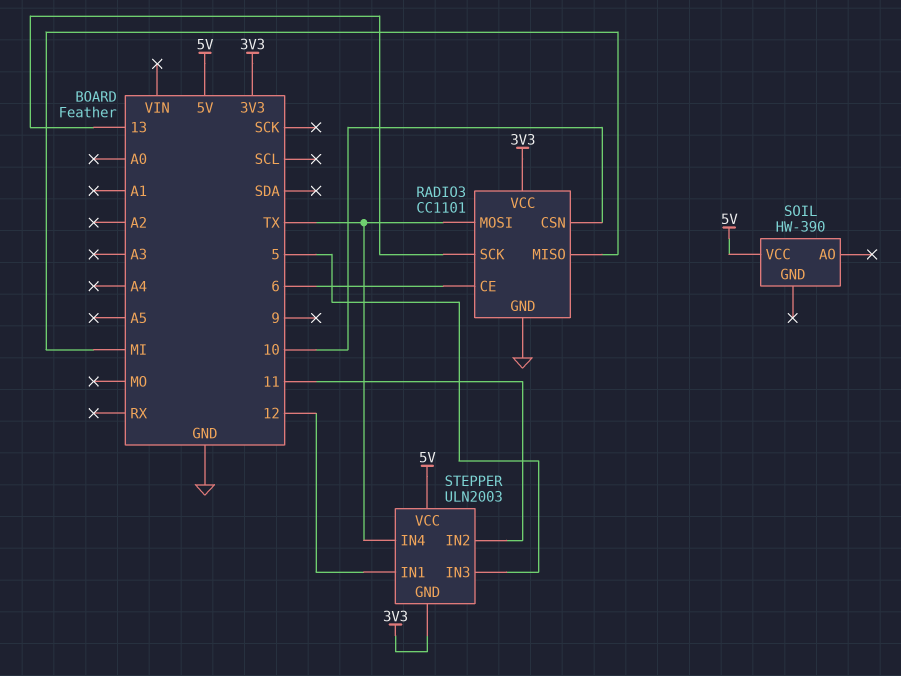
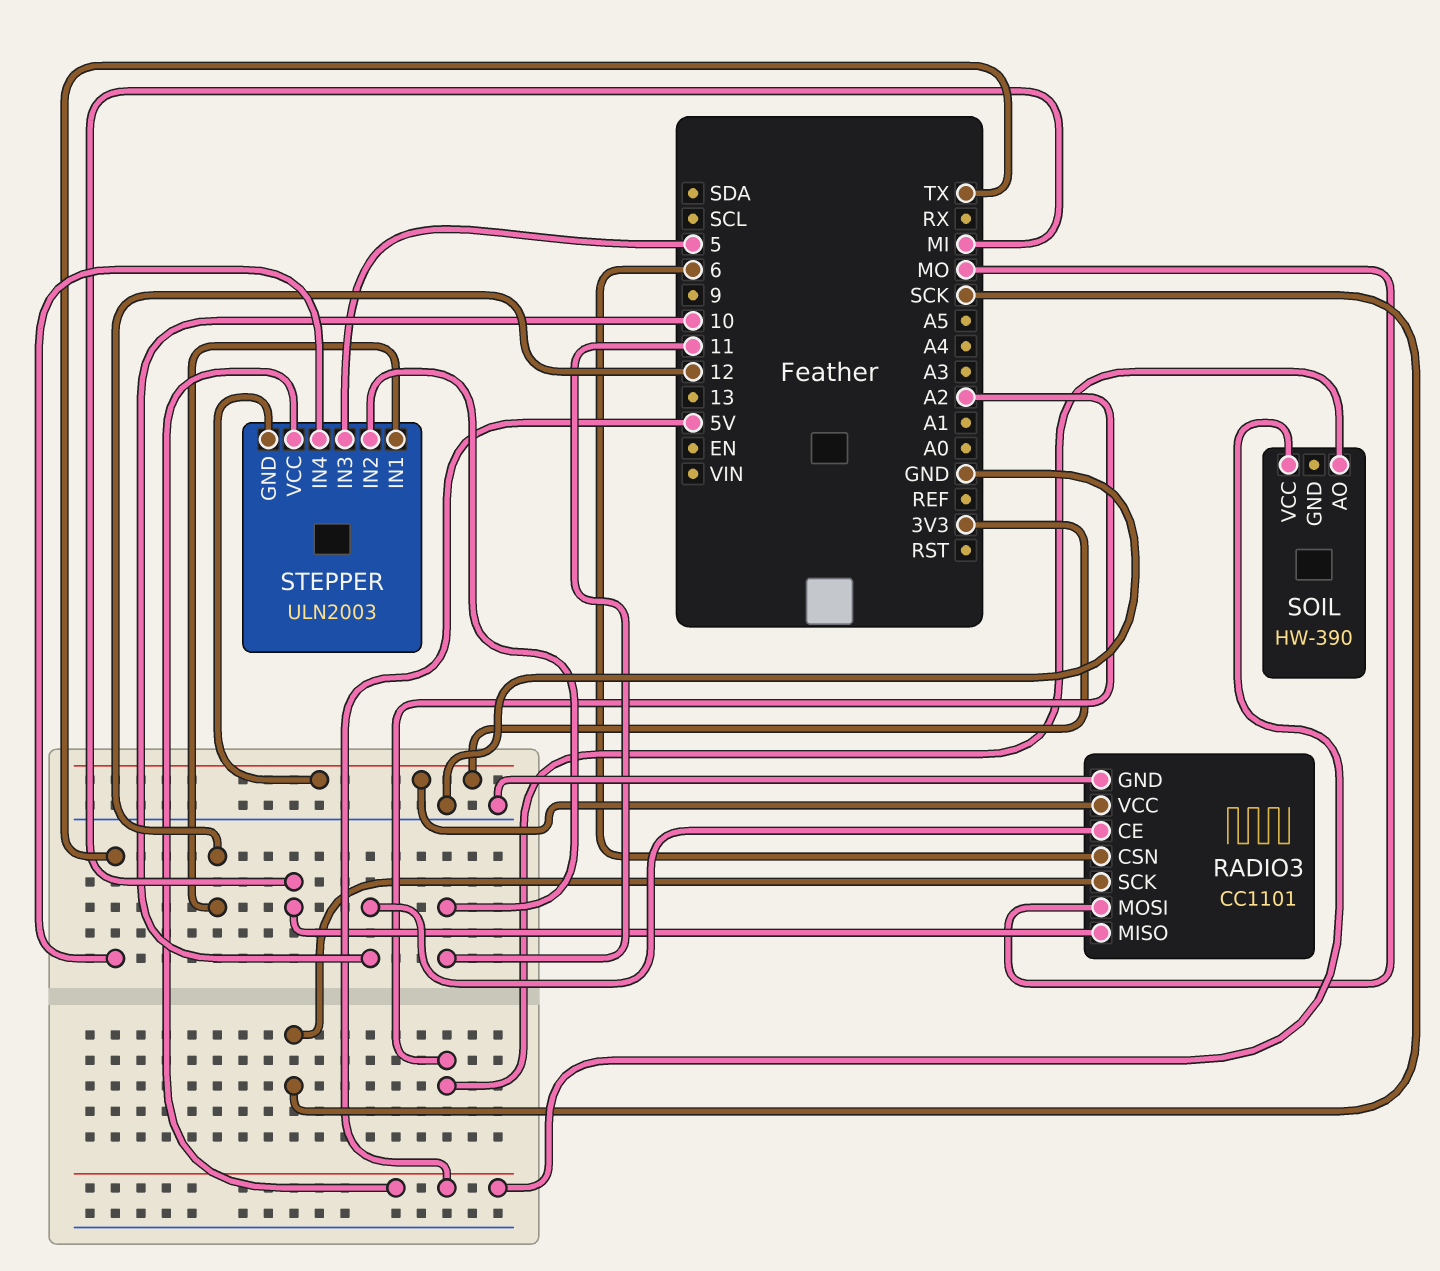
RADIO3 pin CE: 6 -> 10
RADIO3 pin CSN: 10 -> 6
RADIO3 pin MOSI: TX -> MO
RADIO3 pin SCK: 13 -> SCK
SOIL pin AO: none -> A2

